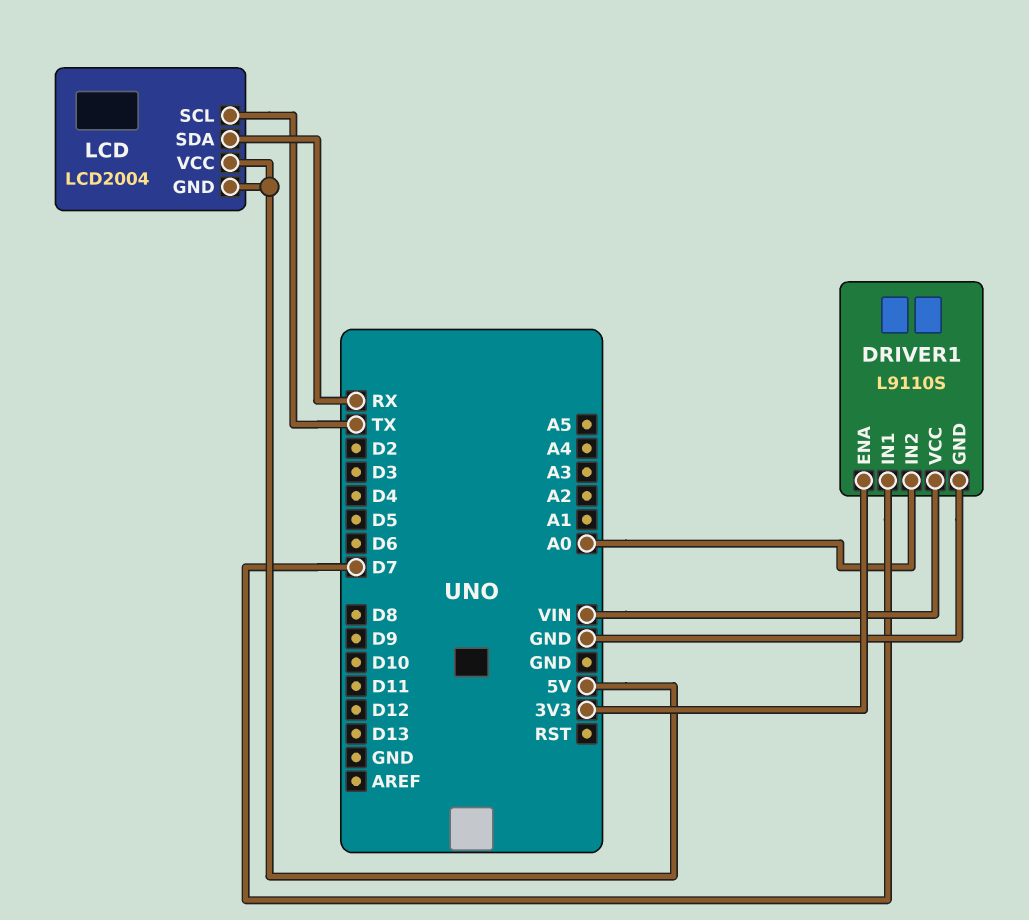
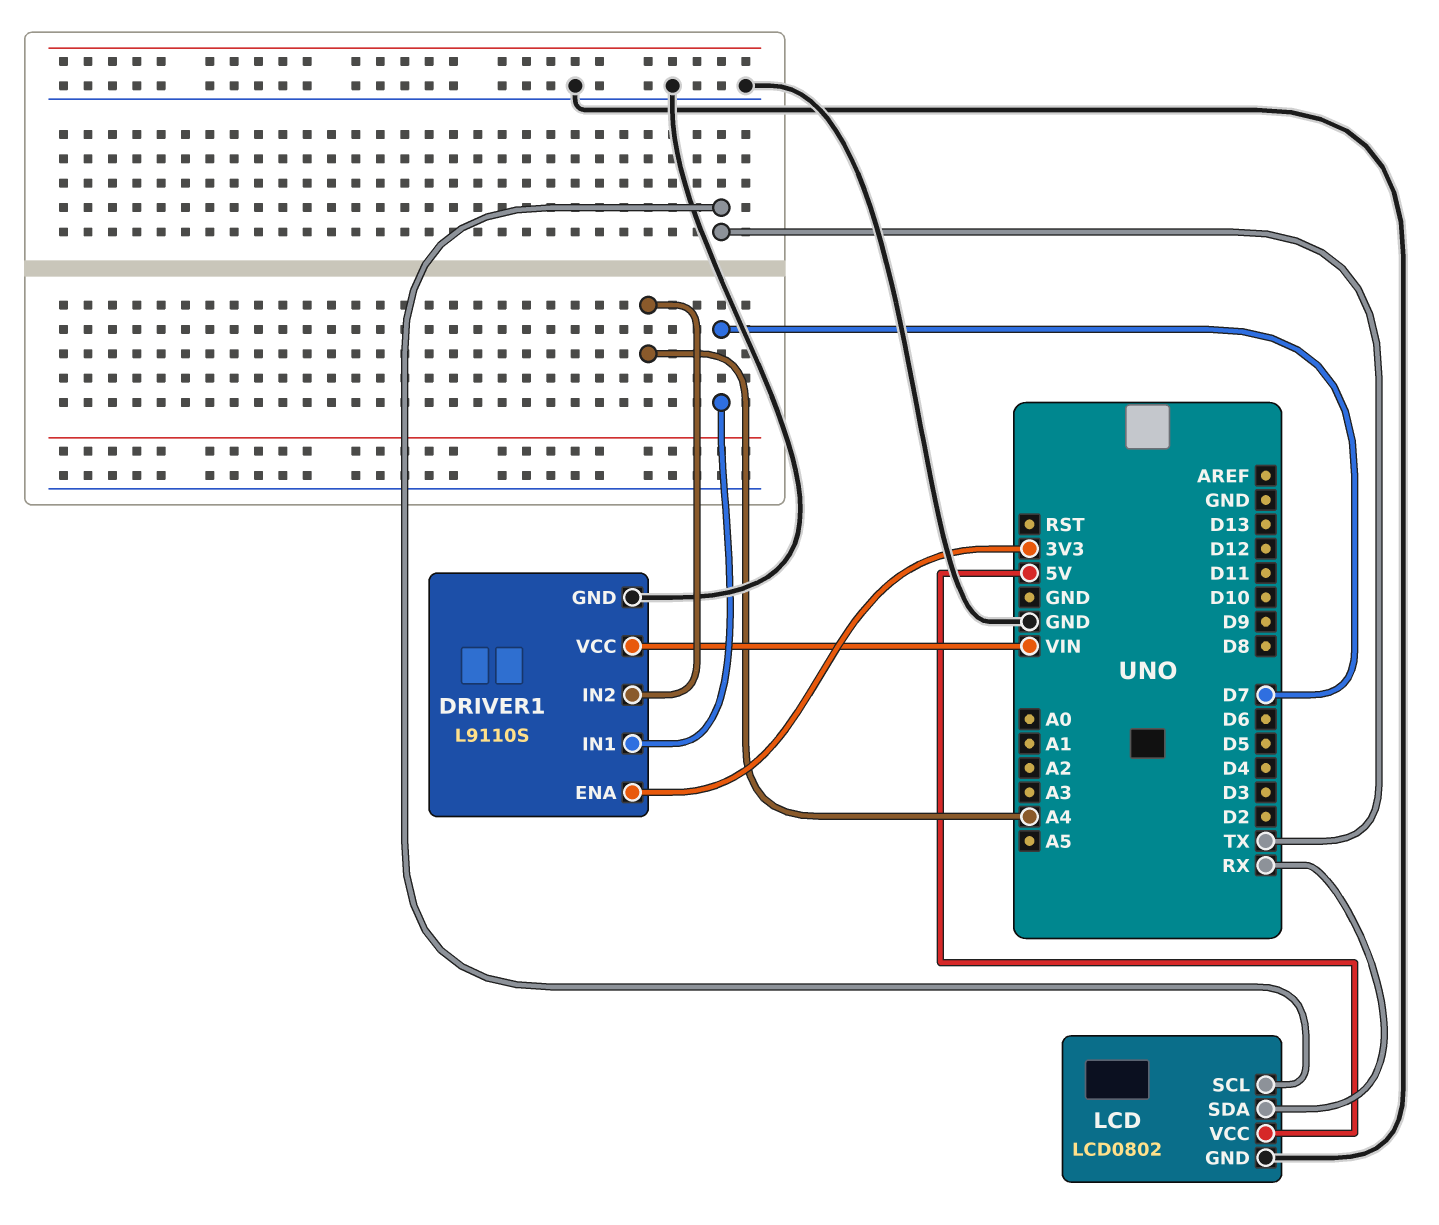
DRIVER1 pin IN2: A0 -> A4
LCD: LCD2004 -> LCD0802
LCD pin GND: 5V -> GND

